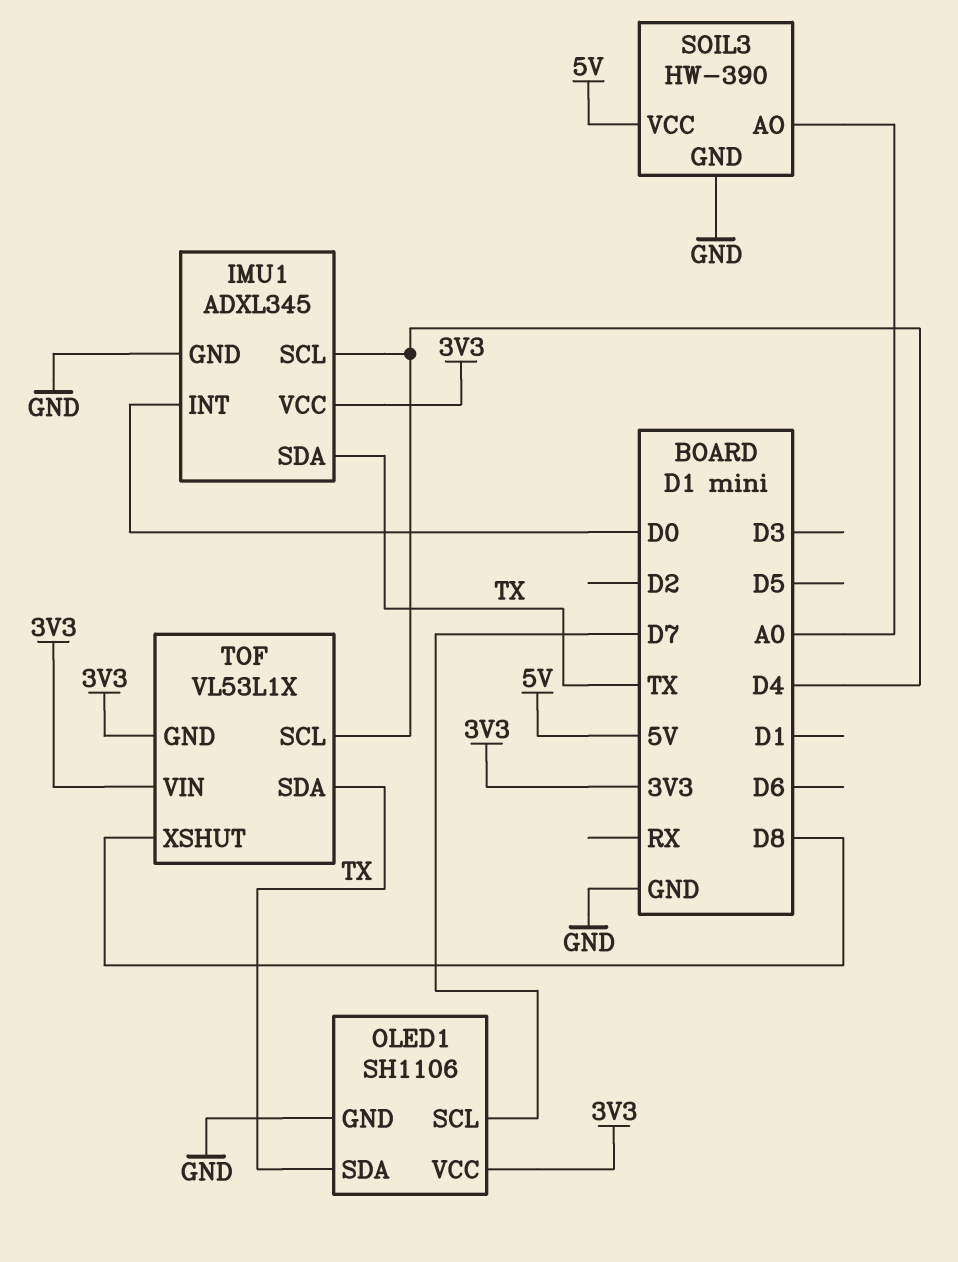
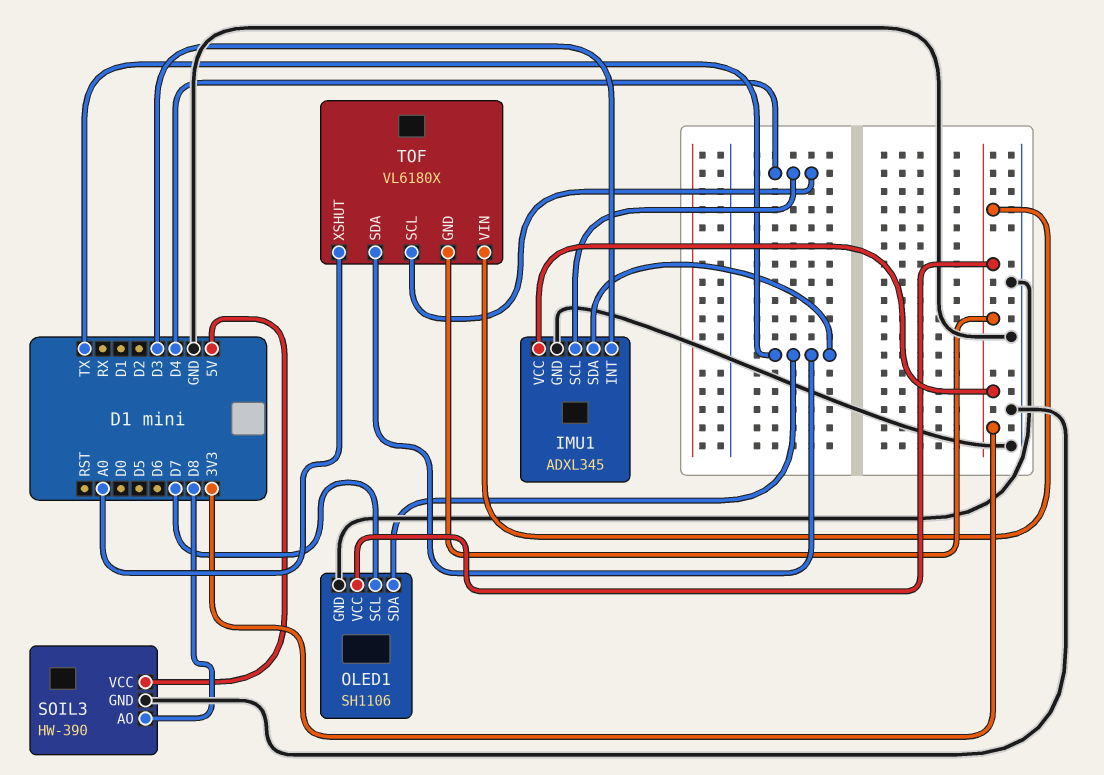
IMU1 pin INT: D0 -> D3
SOIL3 pin AO: A0 -> D8
TOF: VL53L1X -> VL6180X
TOF pin XSHUT: D8 -> A0

